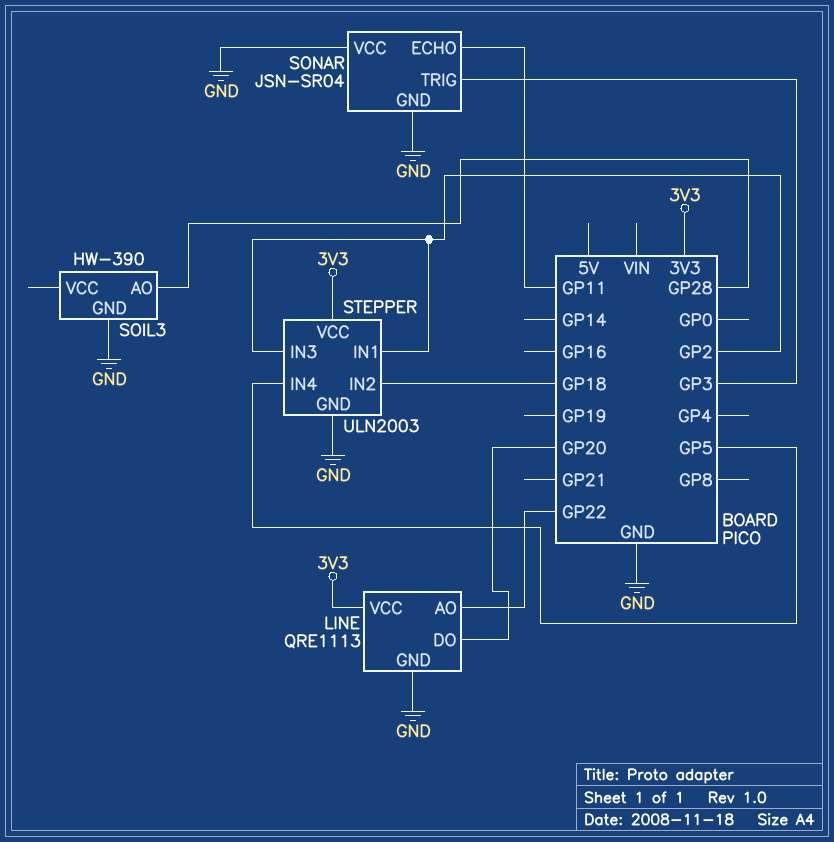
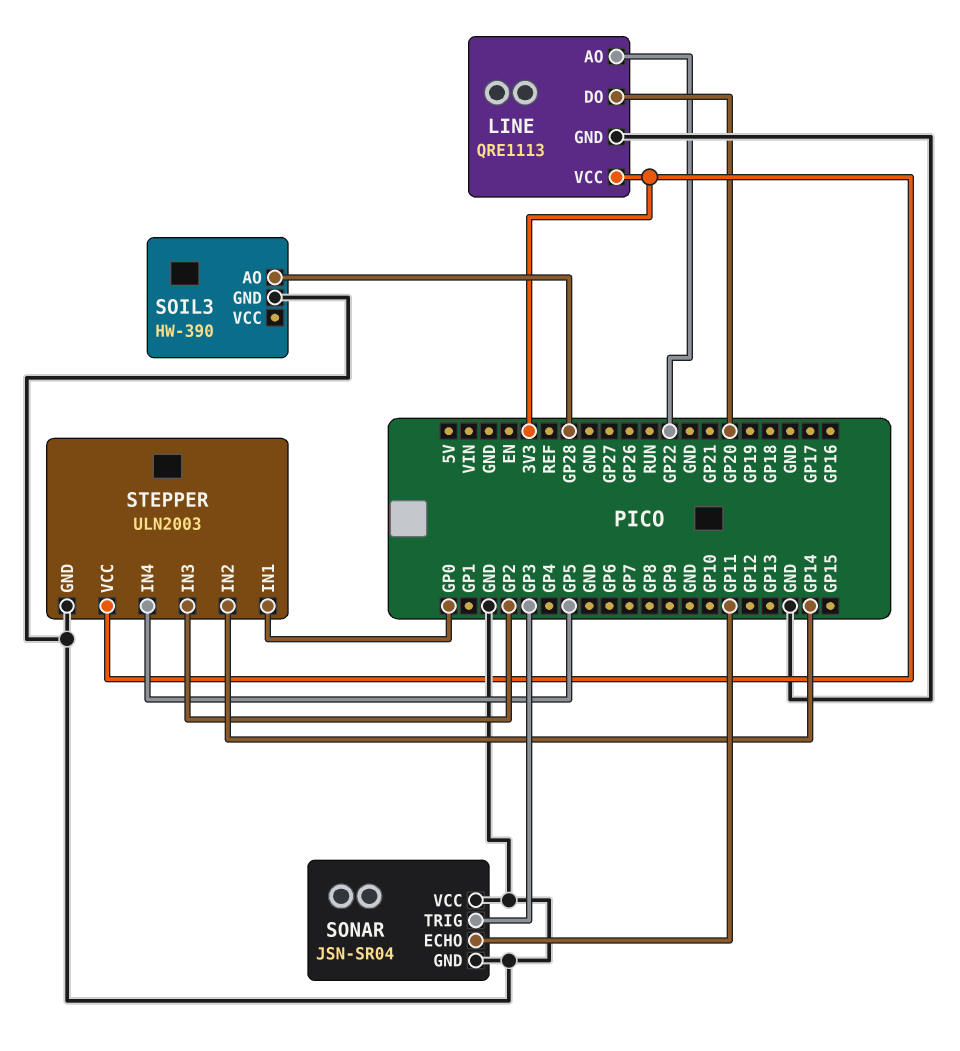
STEPPER pin IN1: GP2 -> GP0
STEPPER pin IN2: GP18 -> GP14

